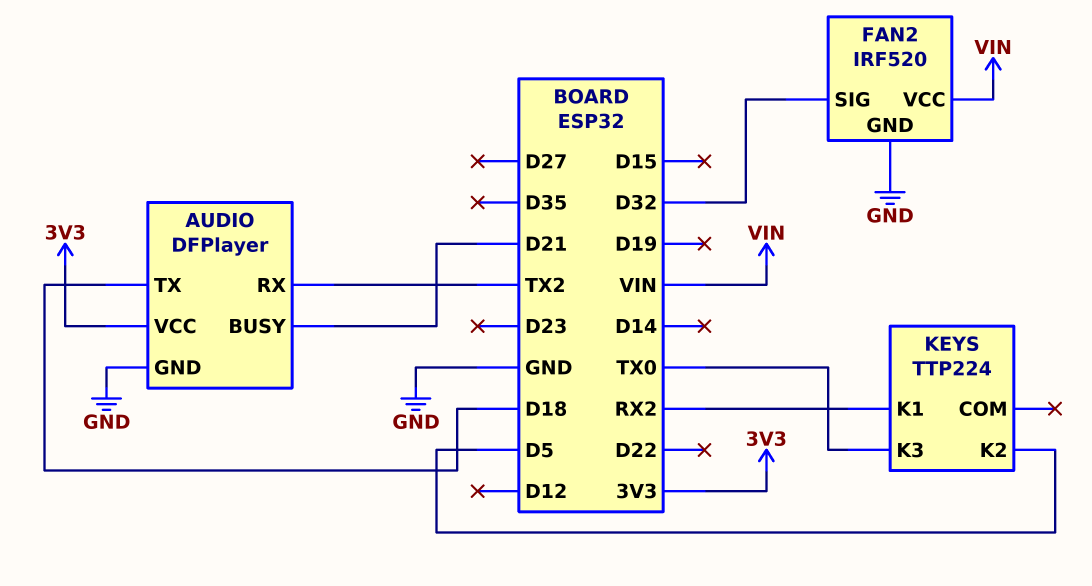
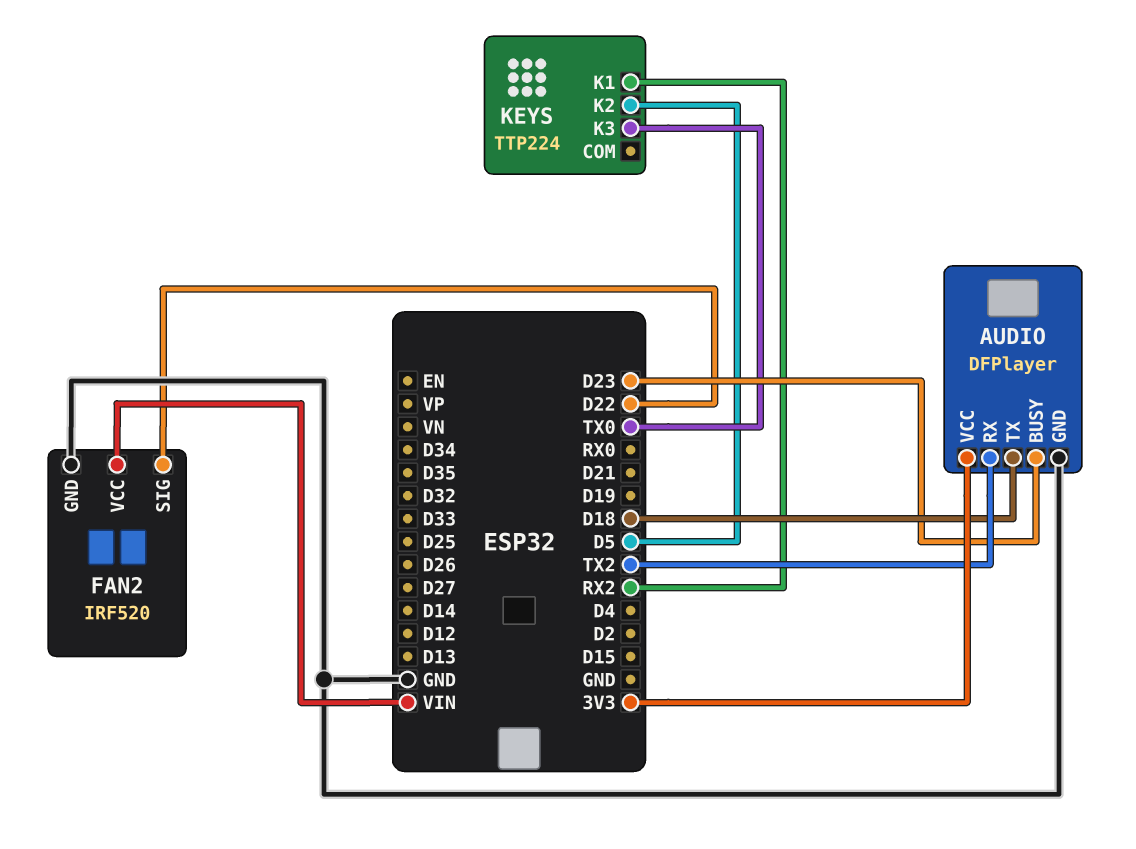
AUDIO pin BUSY: D21 -> D23
FAN2 pin SIG: D32 -> D22

